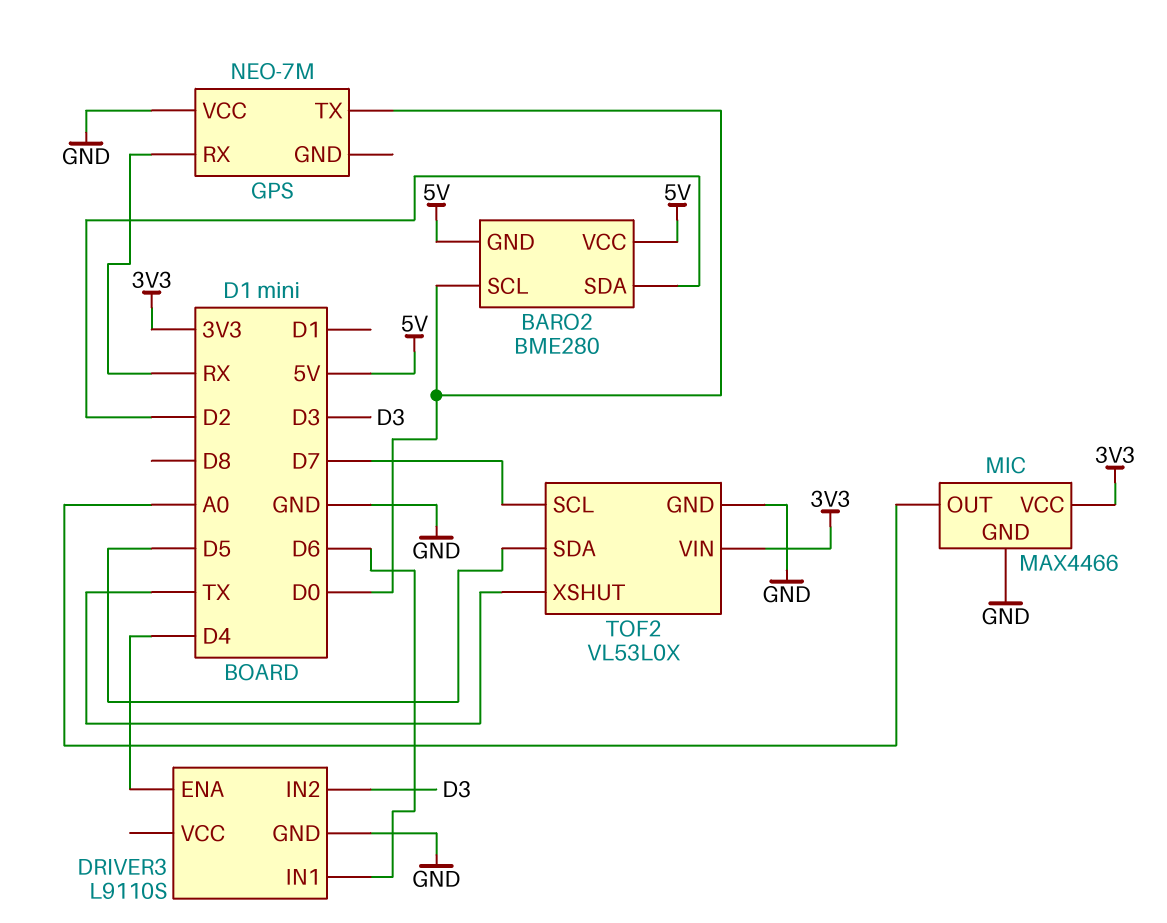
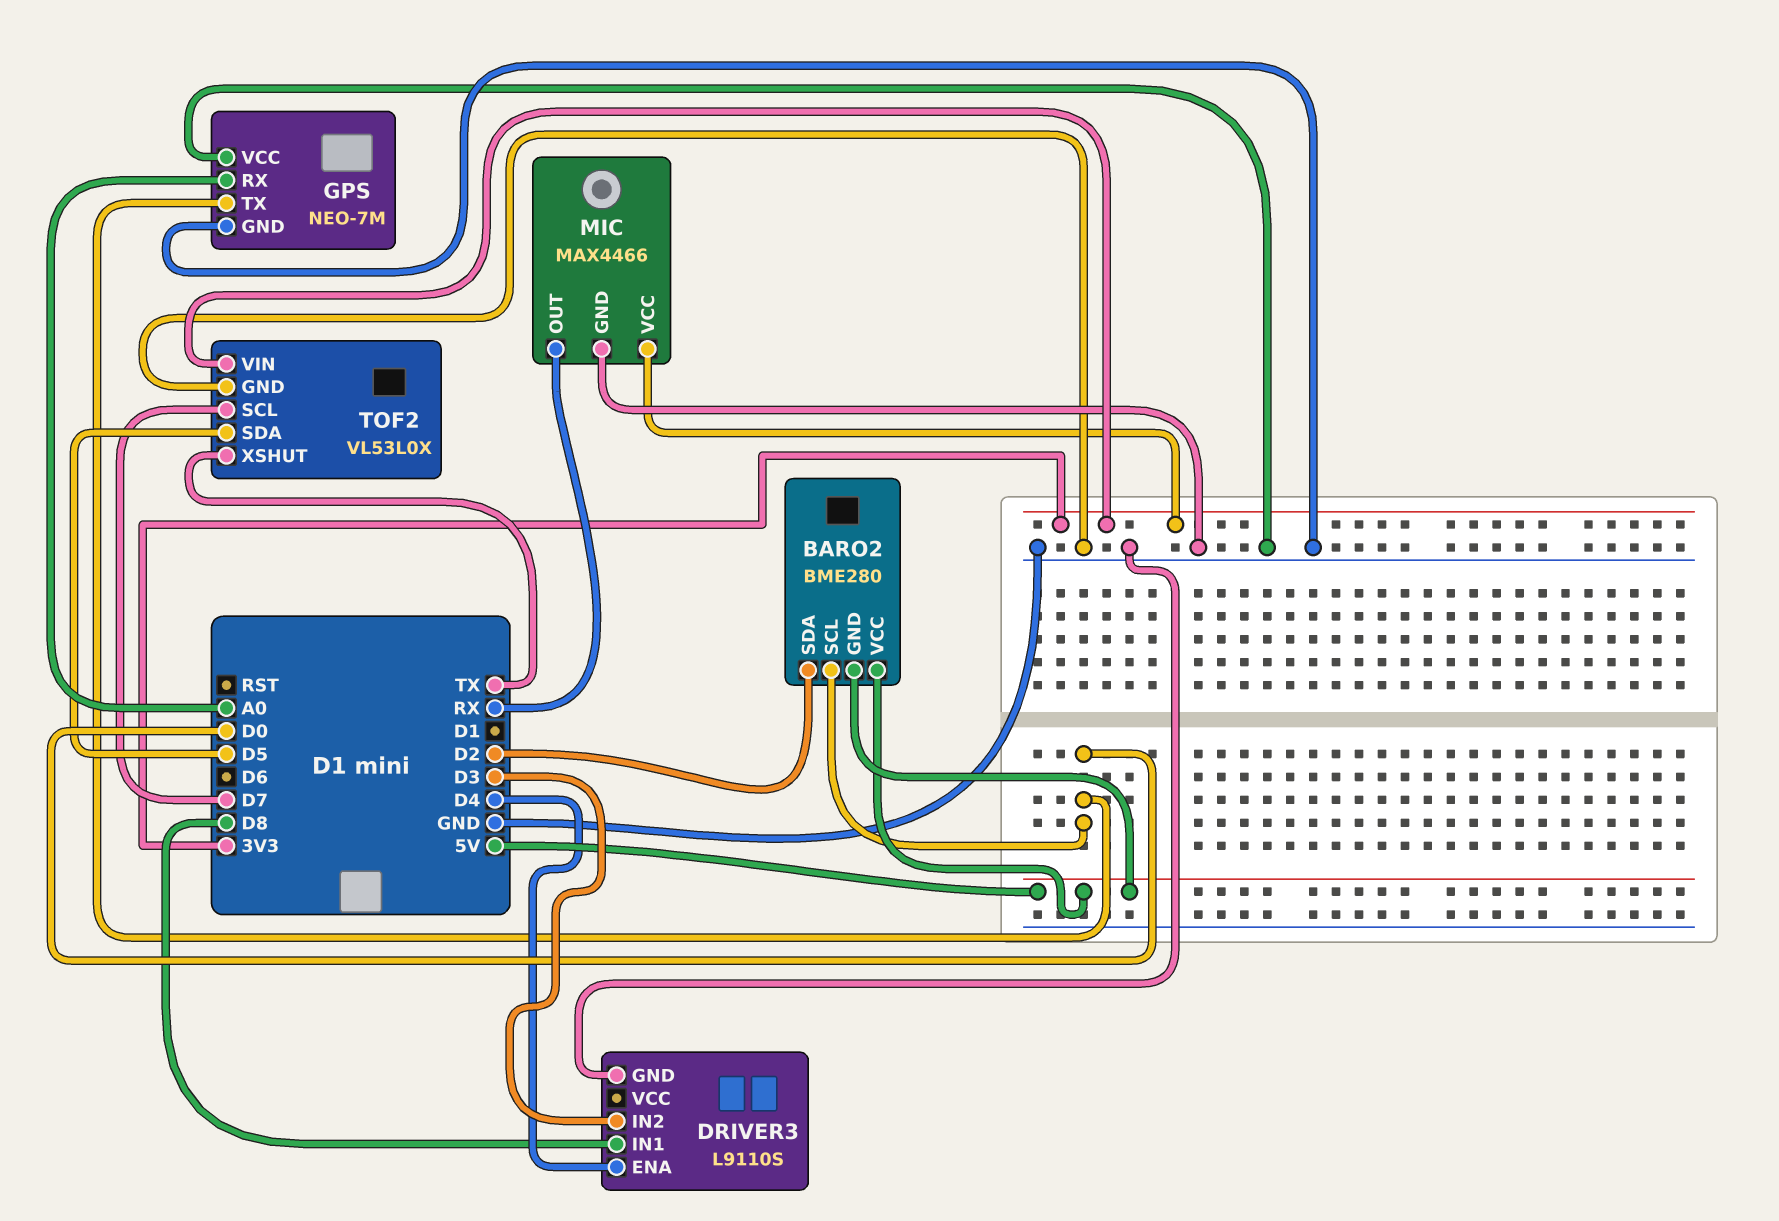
DRIVER3 pin IN1: D6 -> D8
GPS pin GND: none -> GND
GPS pin RX: RX -> A0
MIC pin OUT: A0 -> RX

